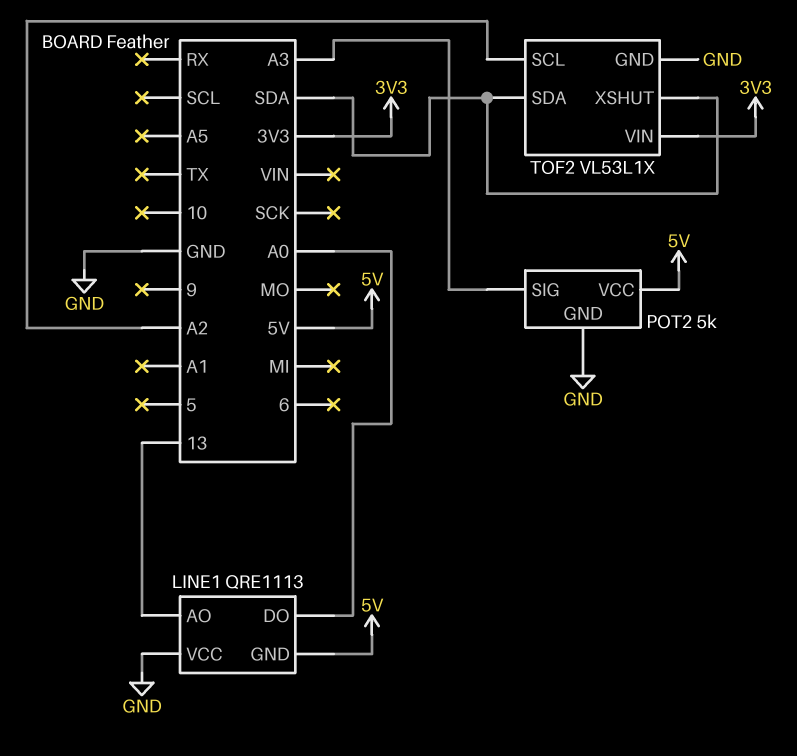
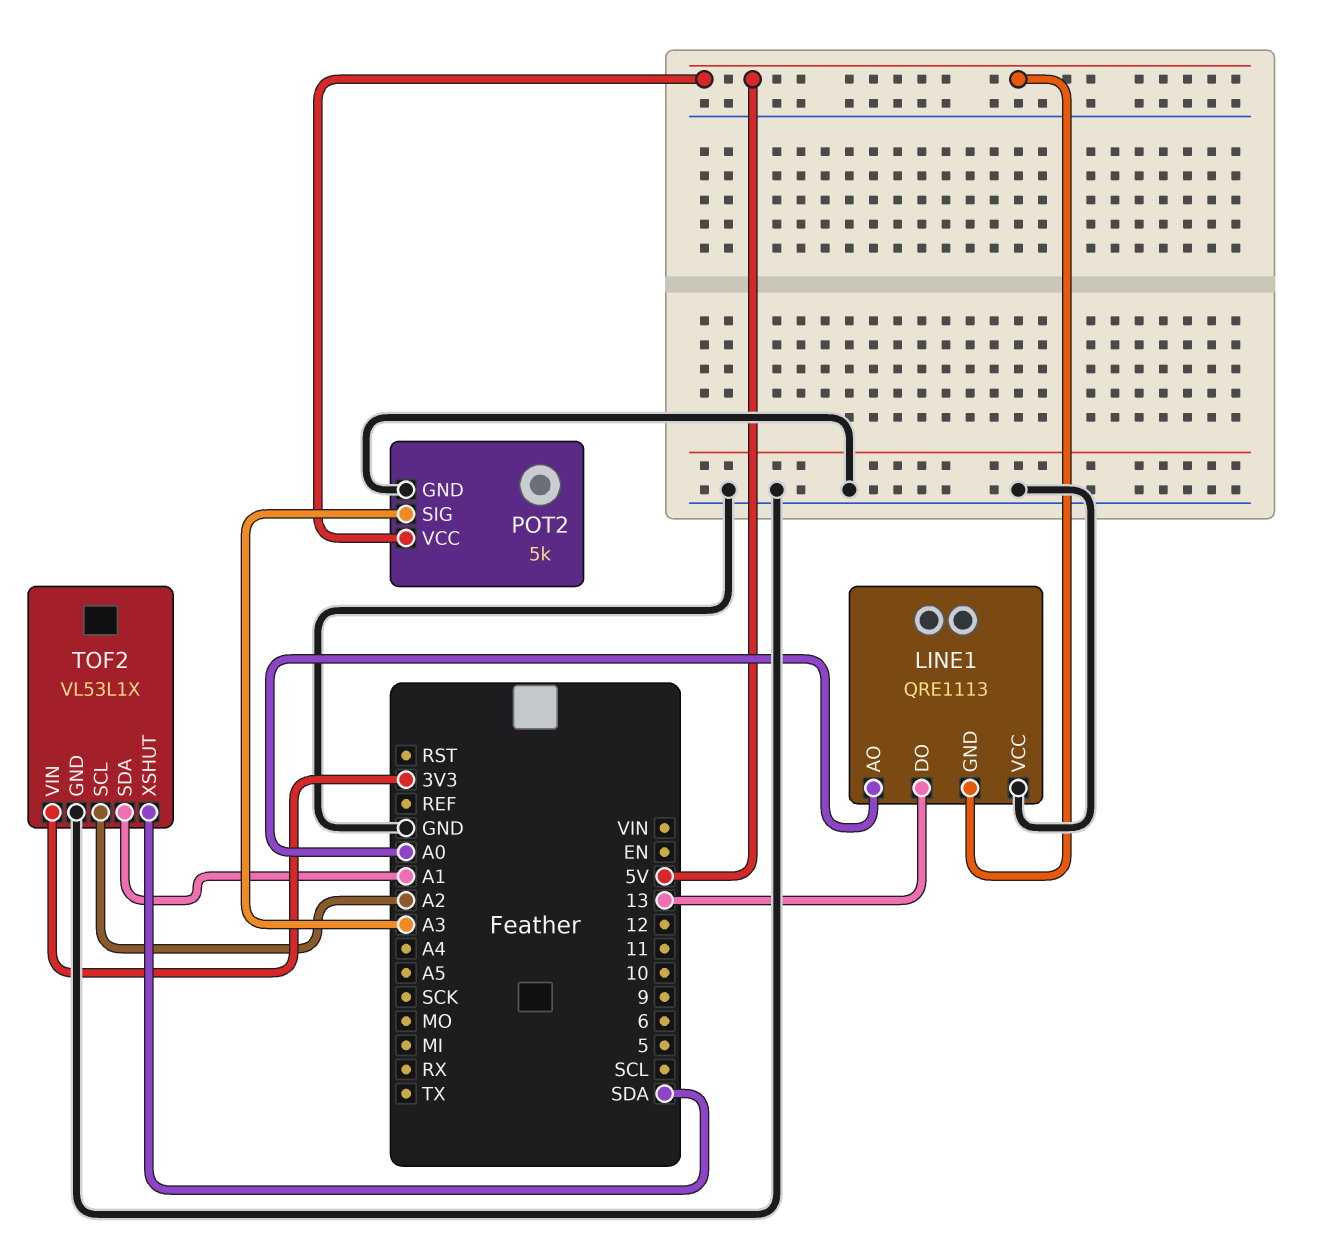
LINE1 pin AO: 13 -> A0
LINE1 pin DO: A0 -> 13
TOF2 pin SDA: SDA -> A1

